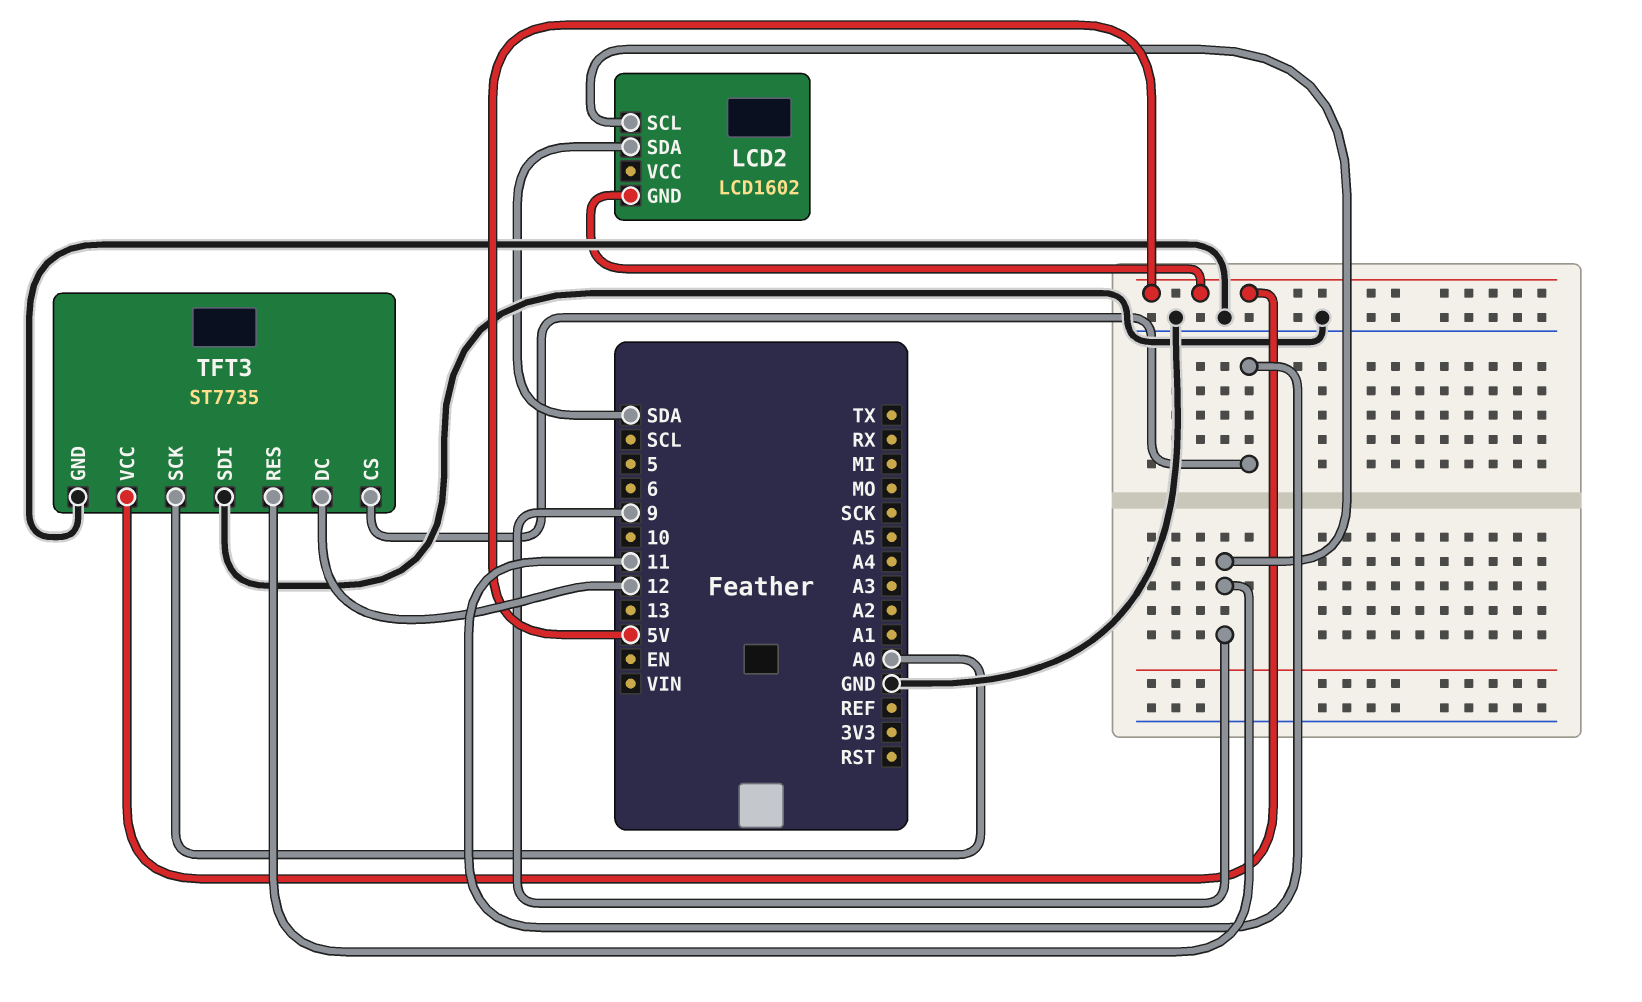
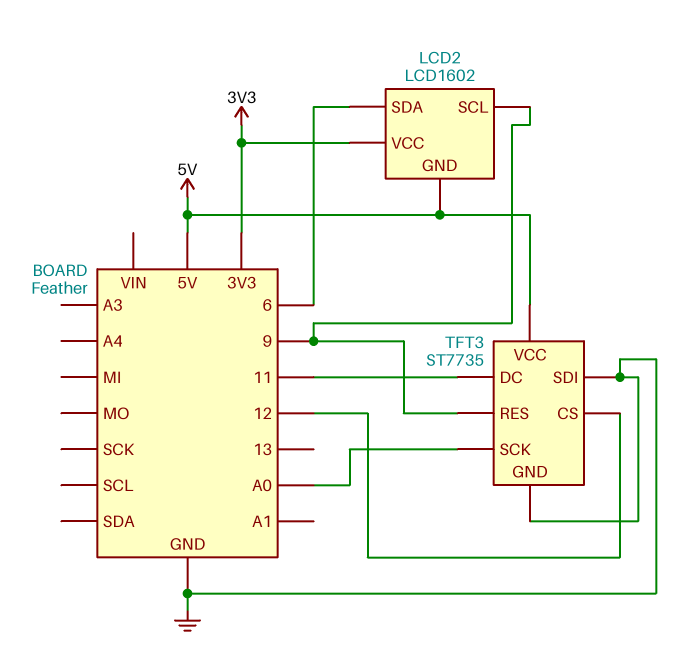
LCD2 pin SDA: SDA -> 6
LCD2 pin VCC: none -> 3V3
TFT3 pin CS: 11 -> 12
TFT3 pin DC: 12 -> 11

